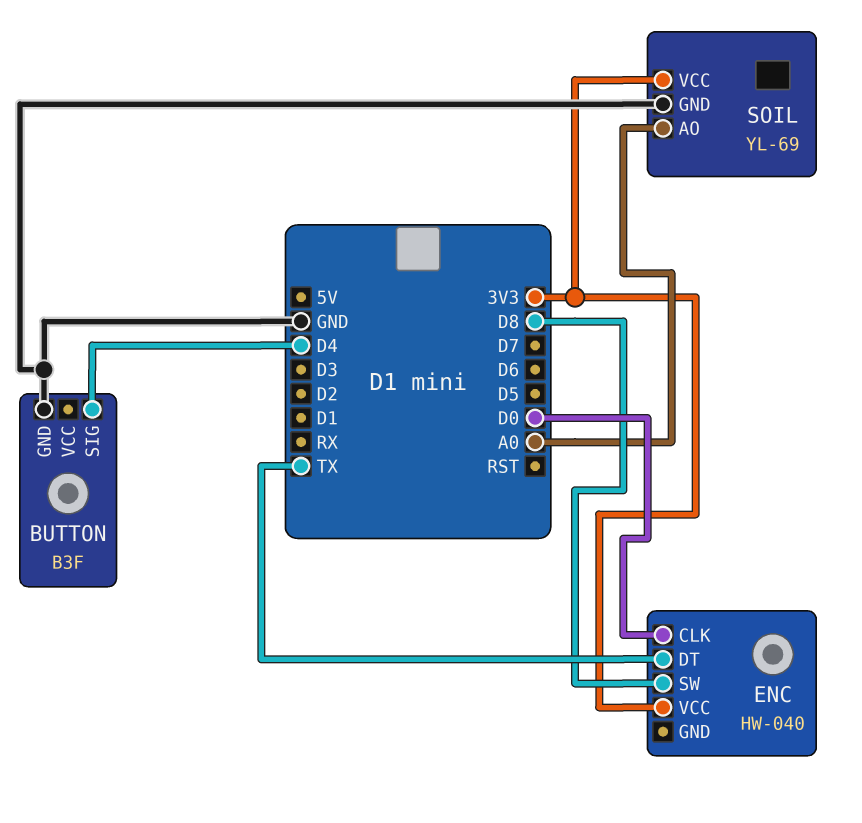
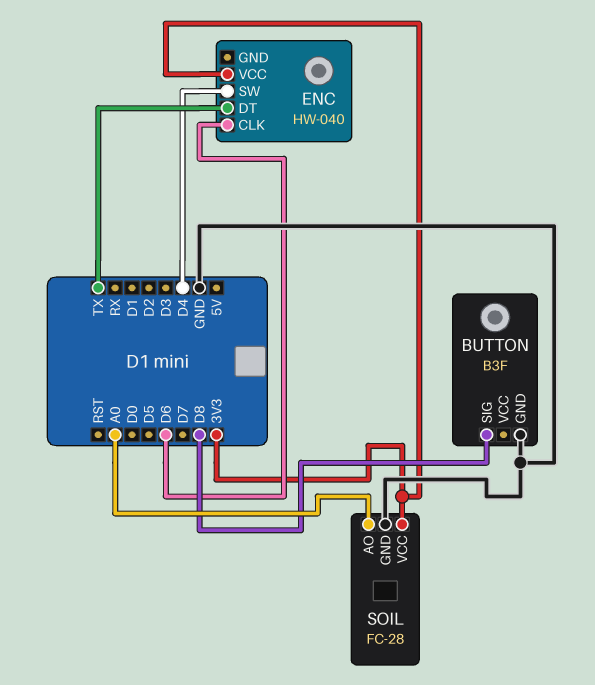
BUTTON pin SIG: D4 -> D8
ENC pin CLK: D0 -> D6
ENC pin SW: D8 -> D4
SOIL: YL-69 -> FC-28

